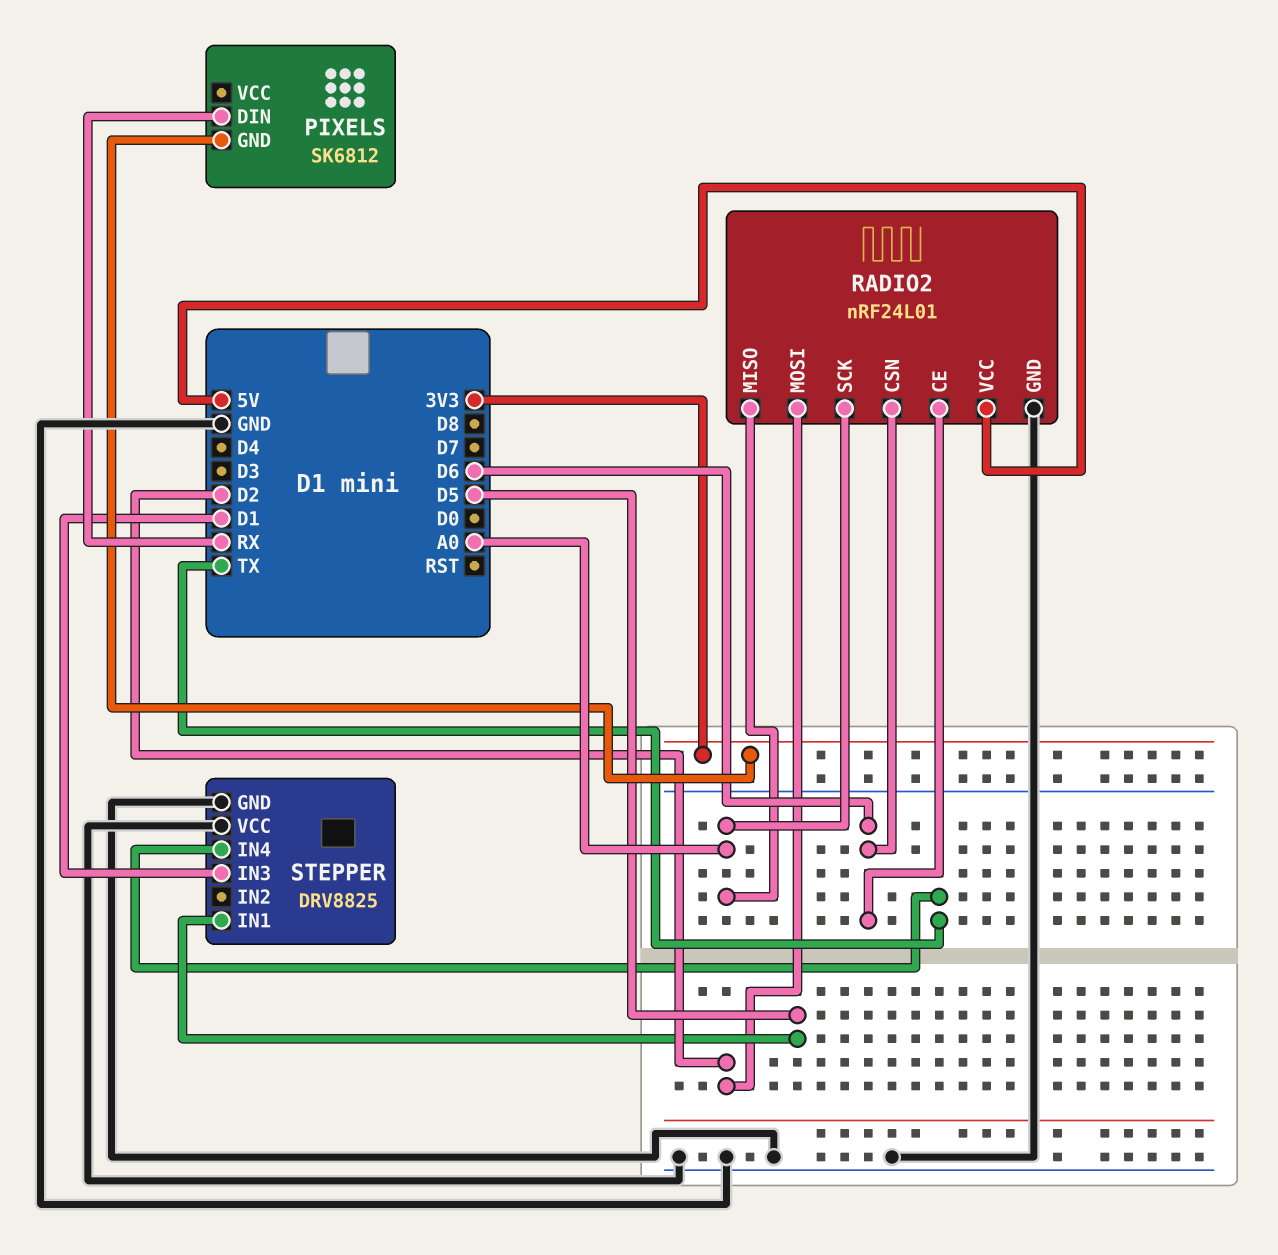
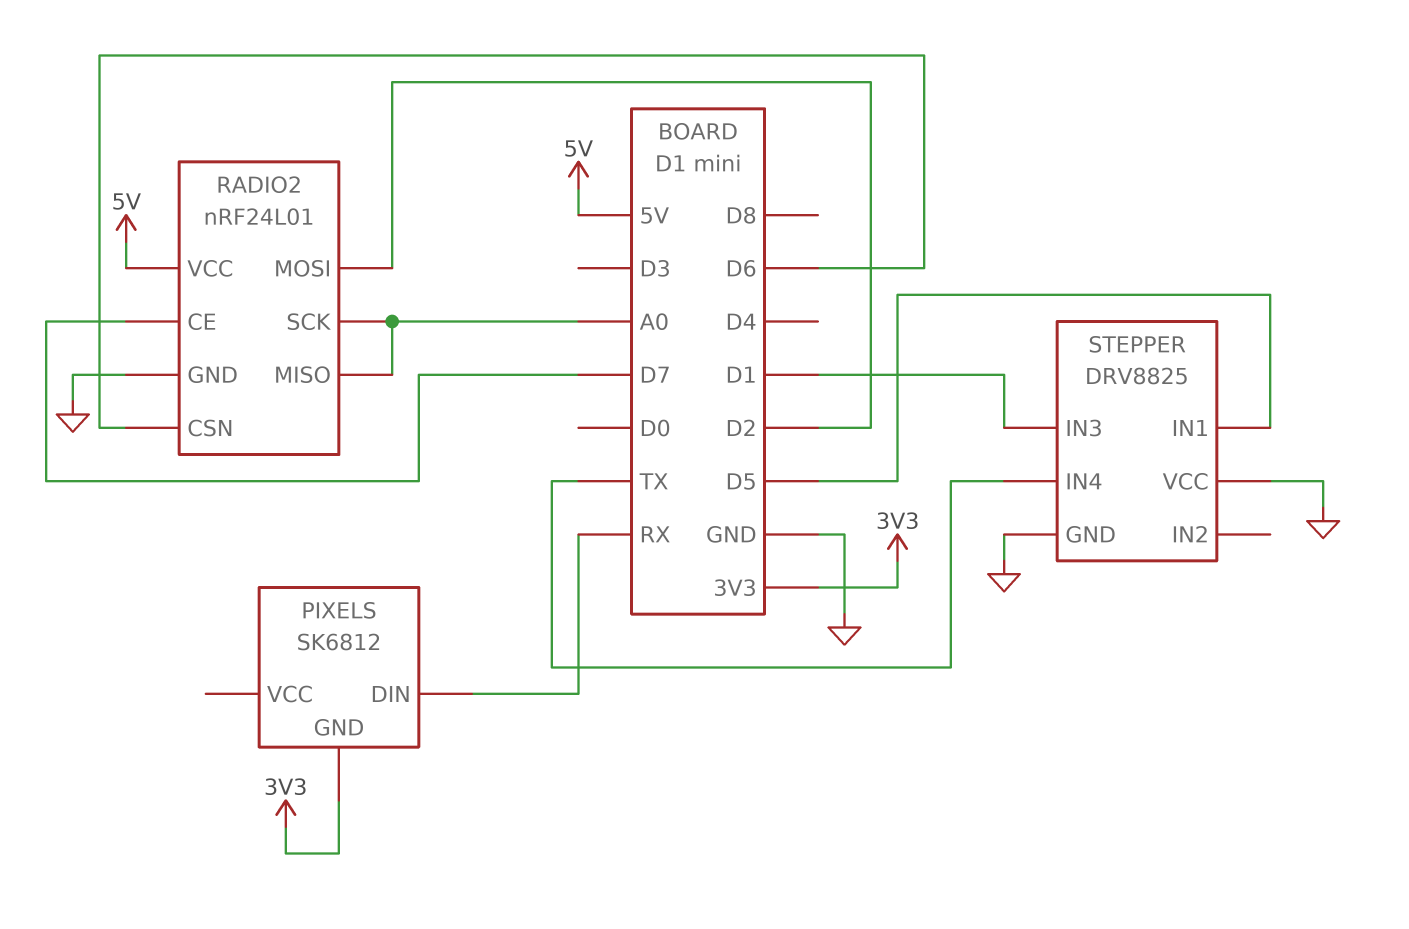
RADIO2 pin CE: D6 -> D7

